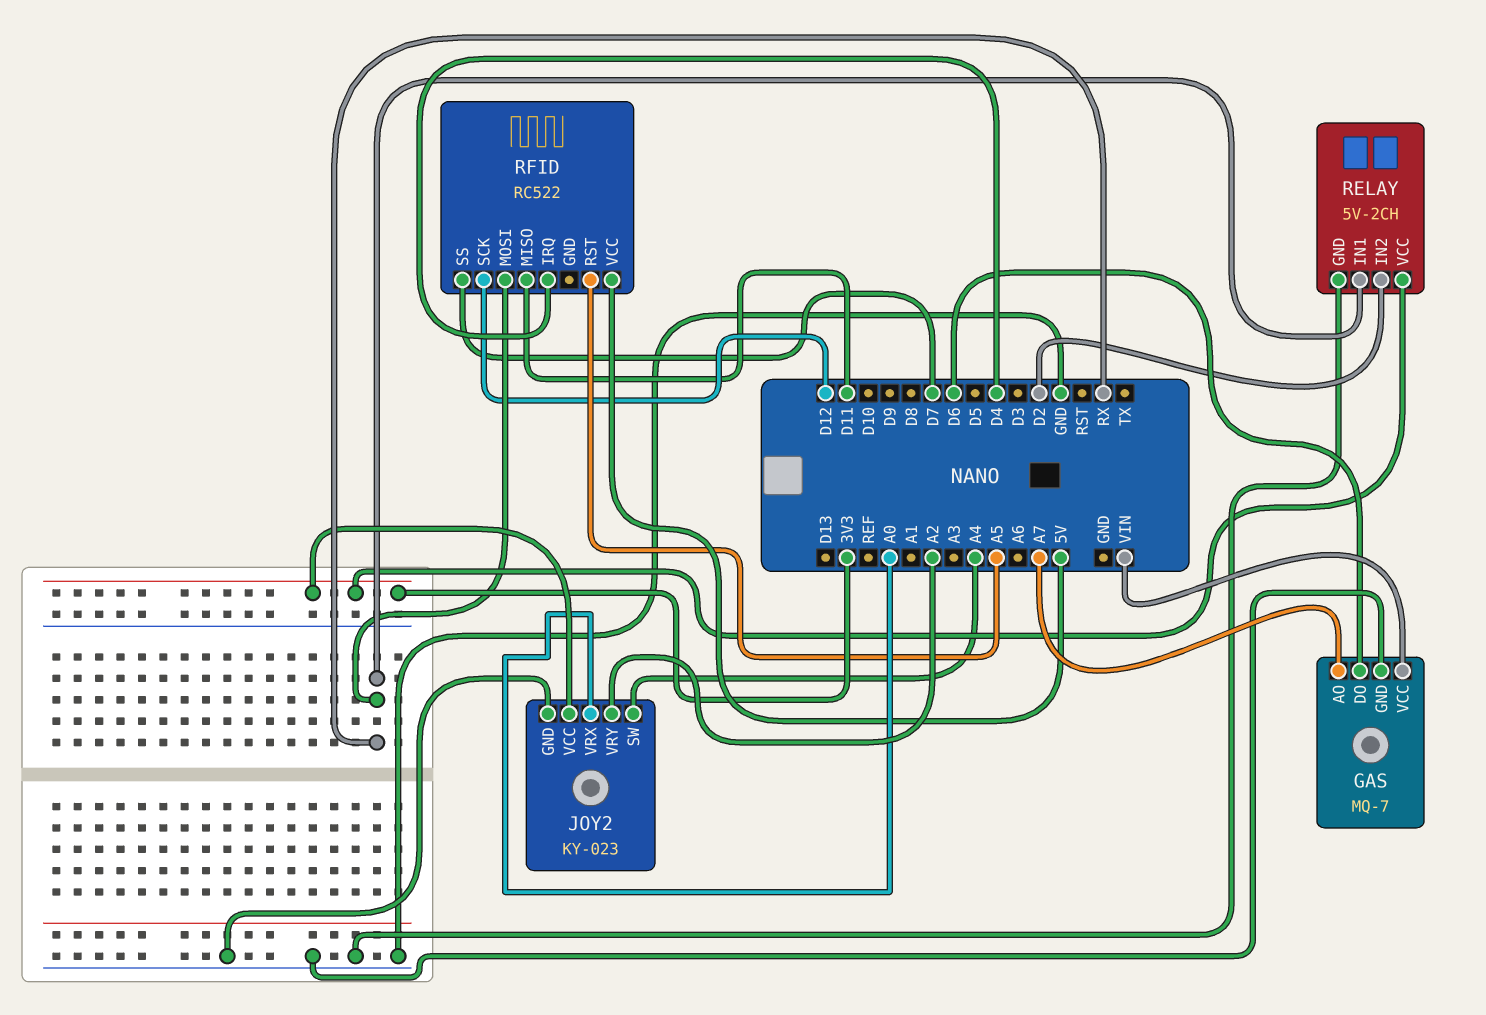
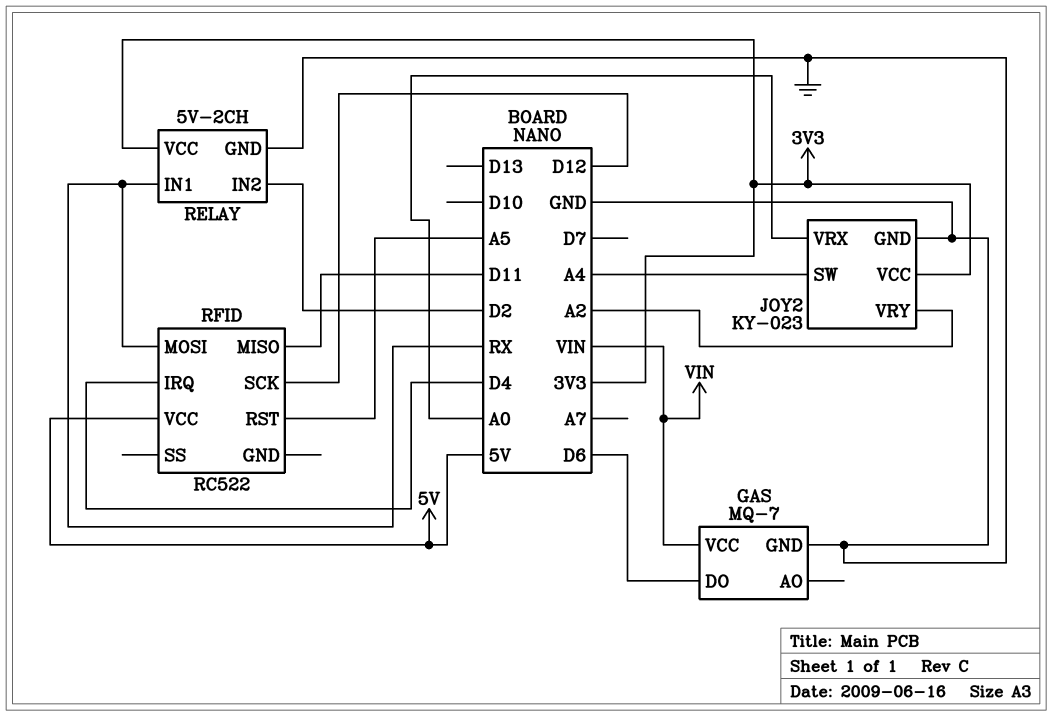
GAS pin AO: A7 -> none
RFID pin SS: D7 -> none

